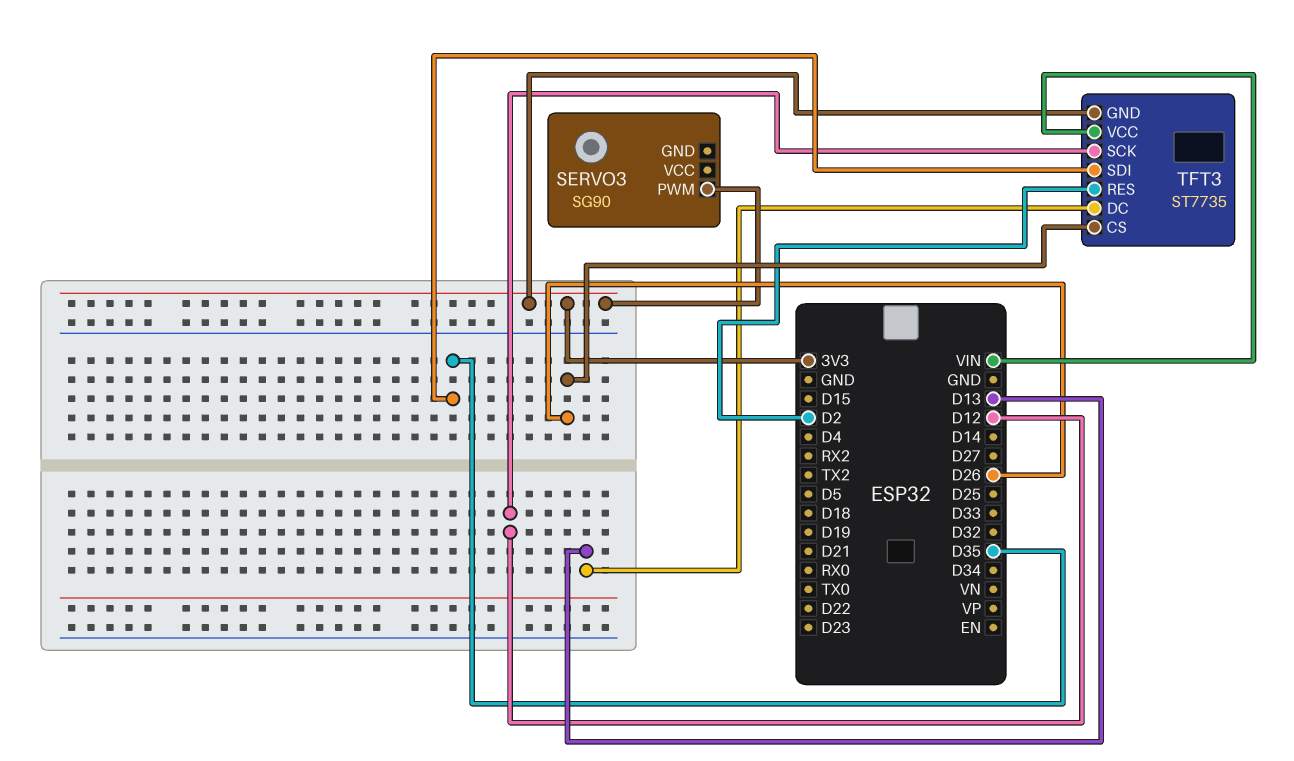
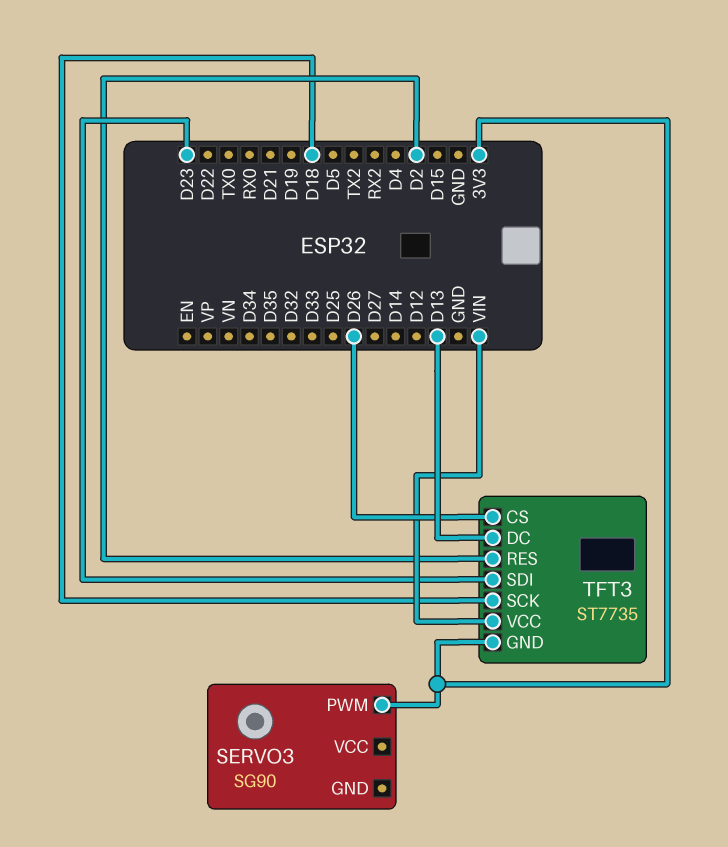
TFT3 pin SCK: D12 -> D18
TFT3 pin SDI: D35 -> D23

